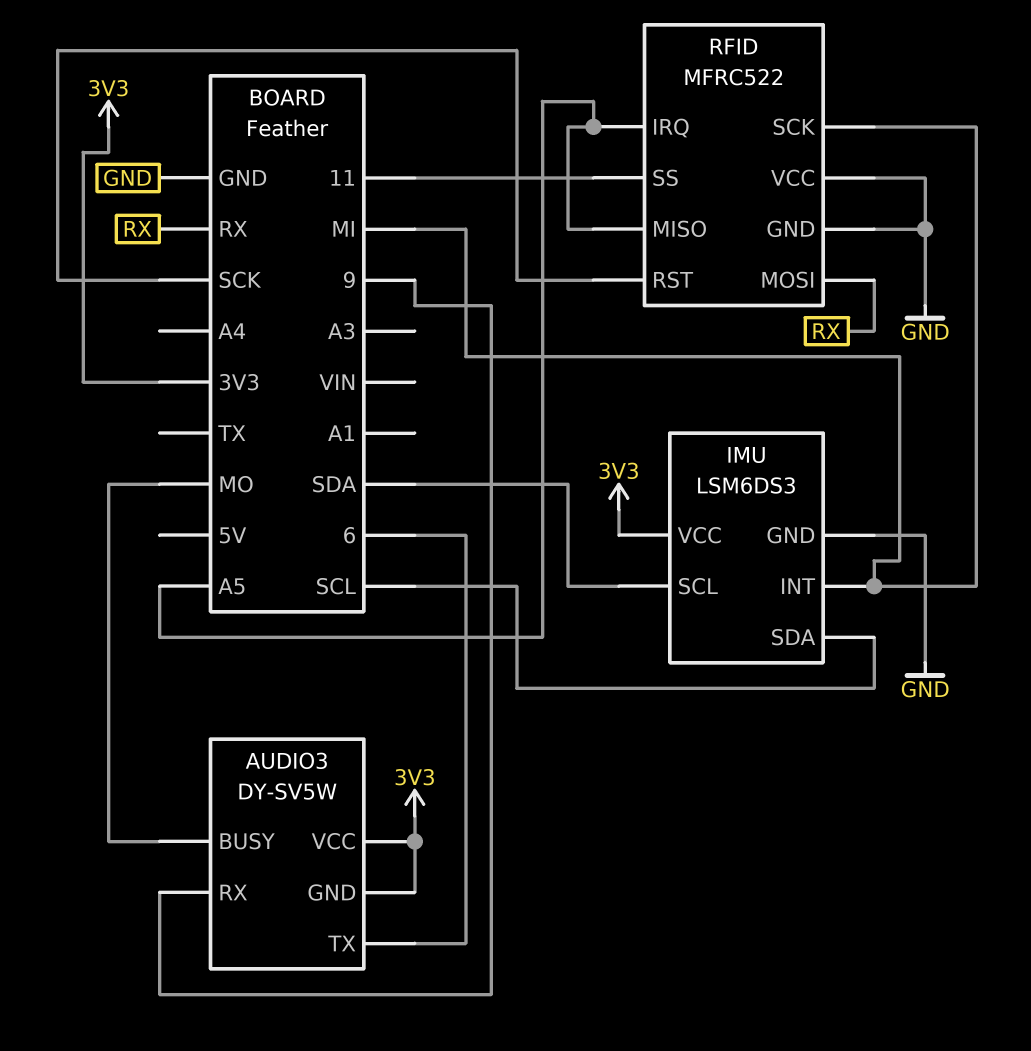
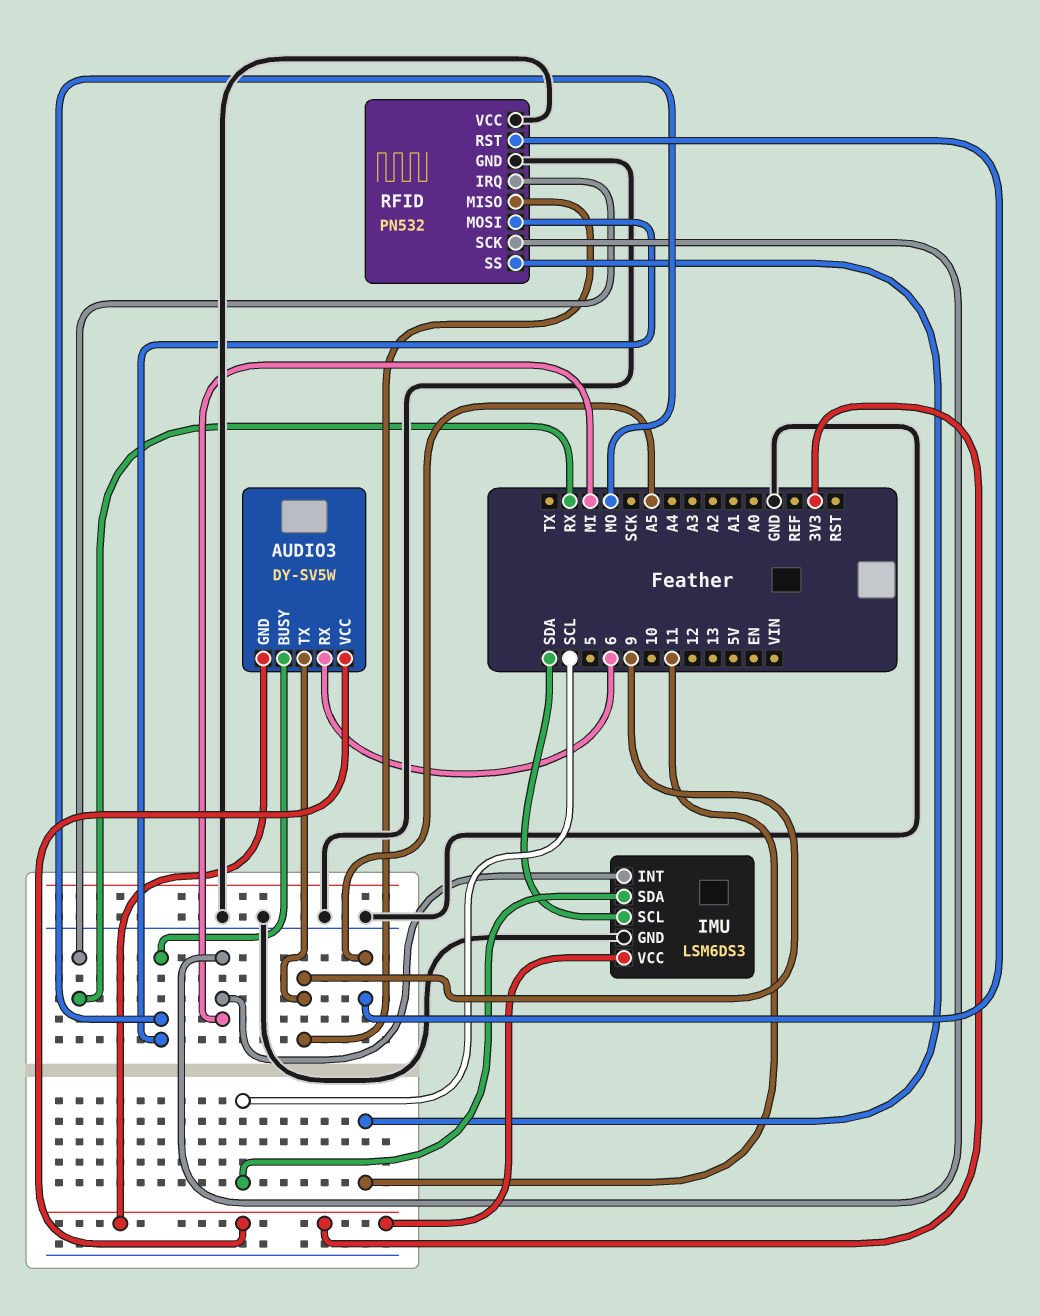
AUDIO3 pin RX: 9 -> 6
AUDIO3 pin TX: 6 -> 9
RFID: MFRC522 -> PN532
RFID pin IRQ: A5 -> RX
RFID pin MISO: A5 -> 9
RFID pin MOSI: RX -> MO
RFID pin RST: SCK -> A5

